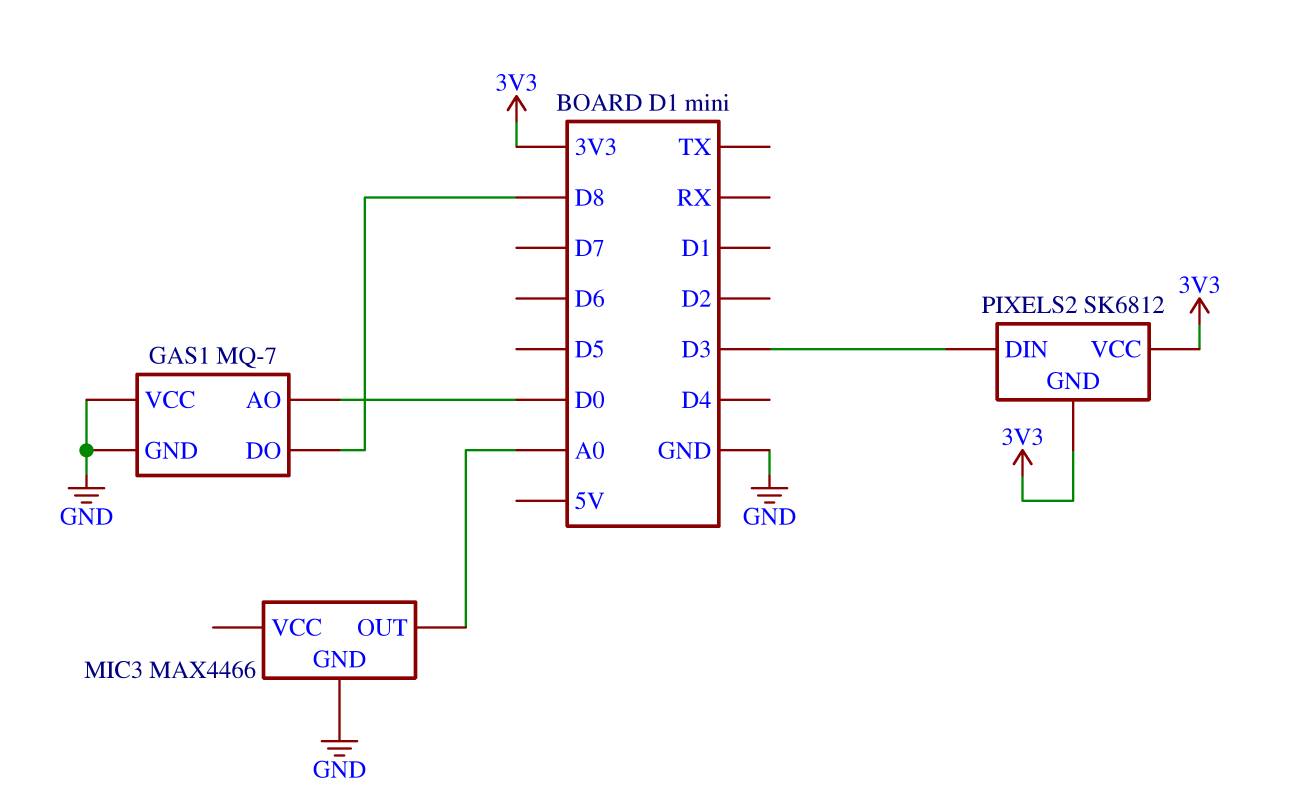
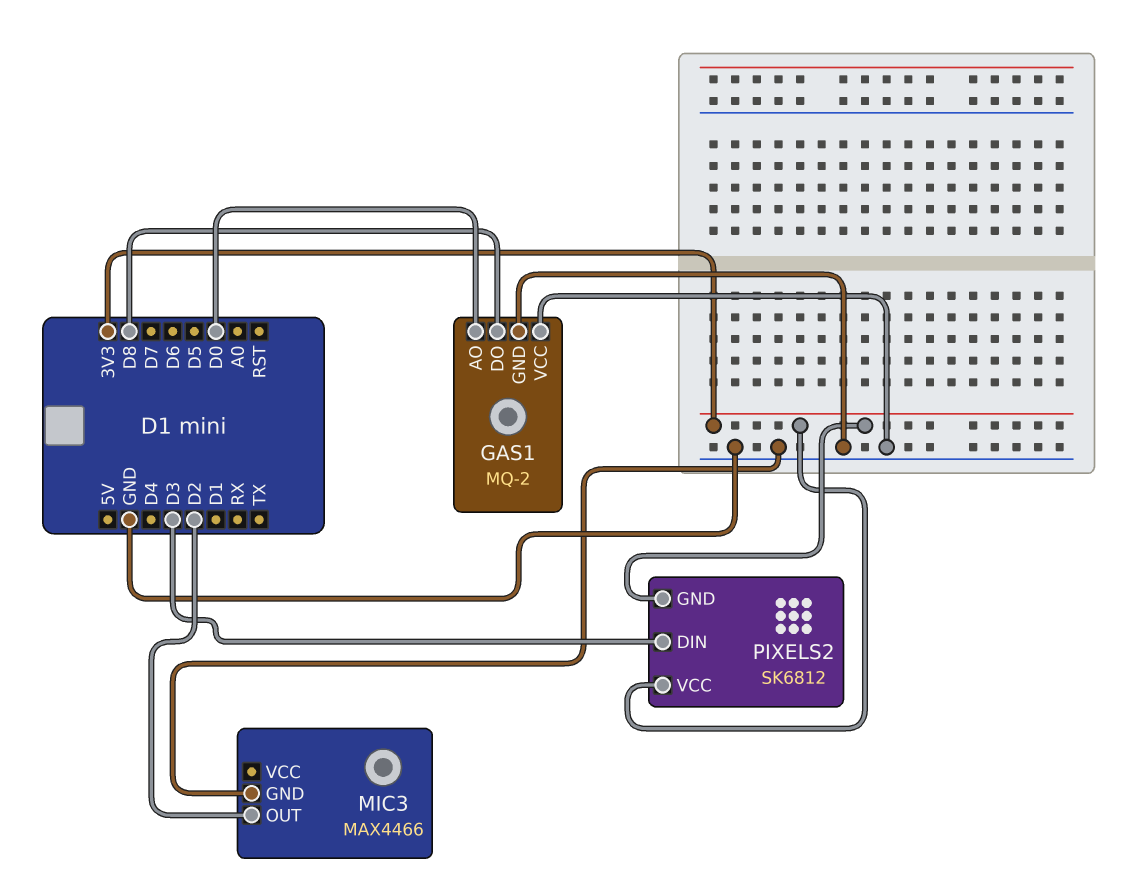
GAS1: MQ-7 -> MQ-2
MIC3 pin OUT: A0 -> D2

